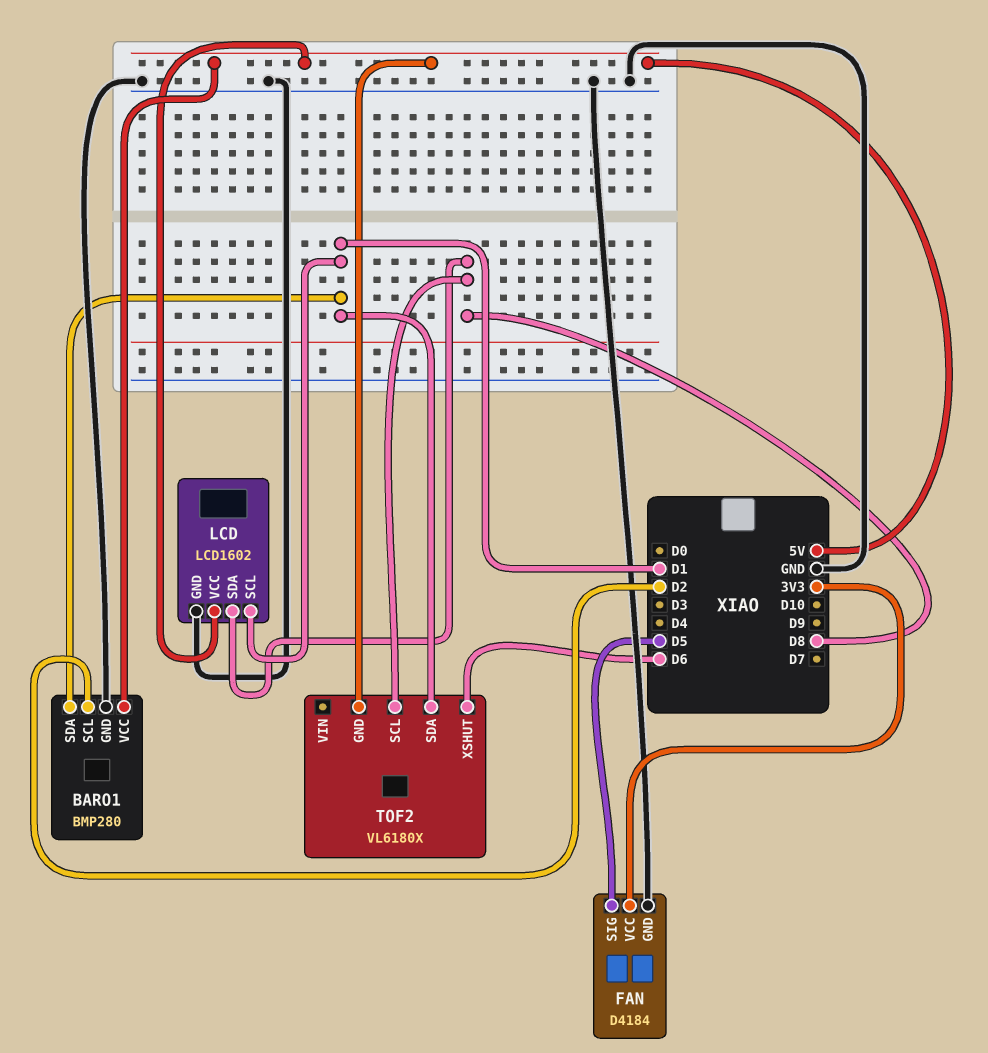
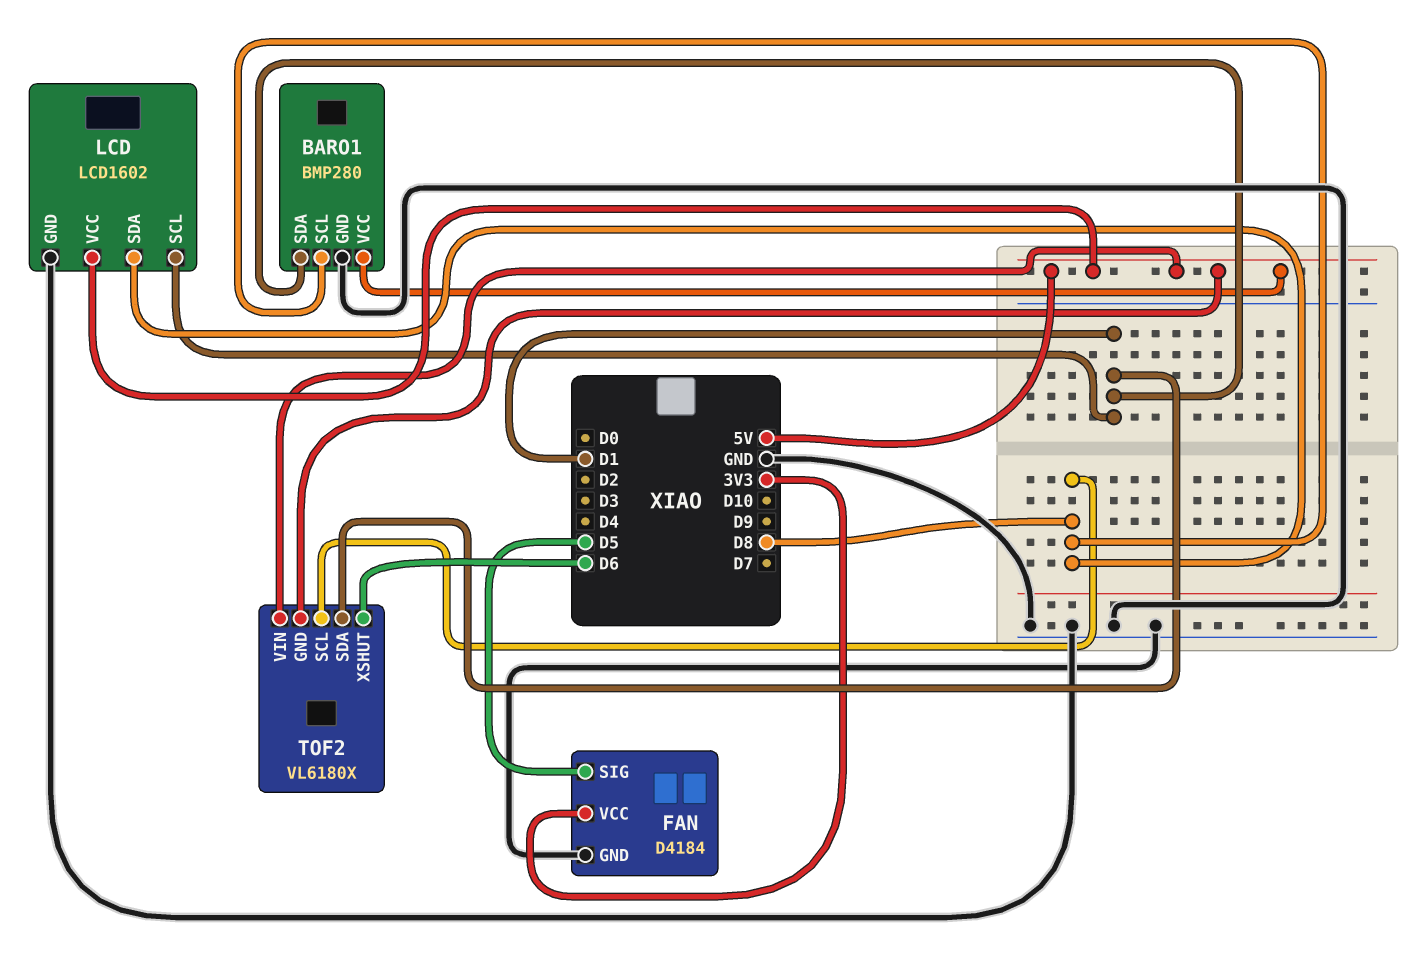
BARO1 pin SCL: D2 -> D8
TOF2 pin VIN: none -> 5V

